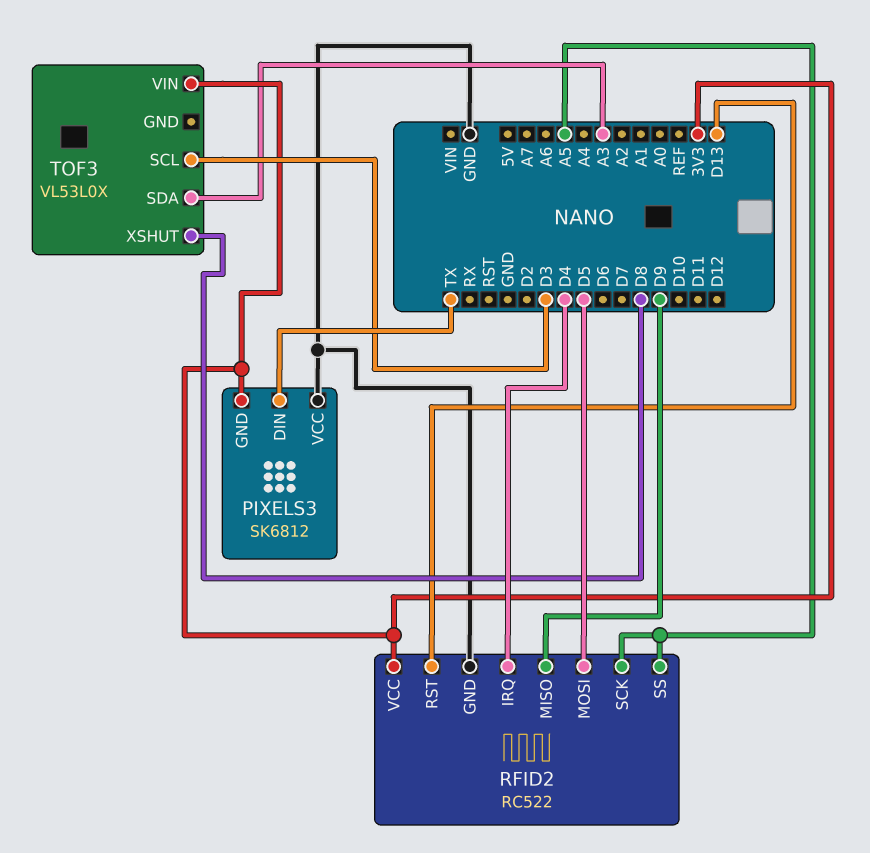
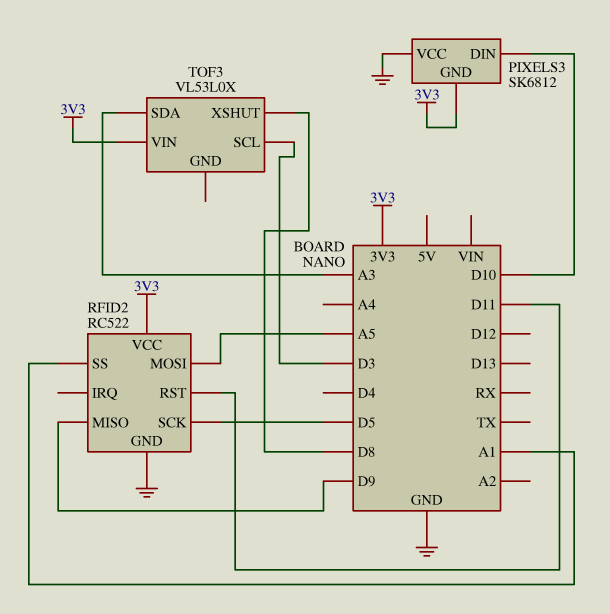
PIXELS3 pin DIN: TX -> D10
RFID2 pin IRQ: D4 -> none
RFID2 pin MOSI: D5 -> A5
RFID2 pin RST: D13 -> D11
RFID2 pin SCK: A5 -> D5
RFID2 pin SS: A5 -> A1

